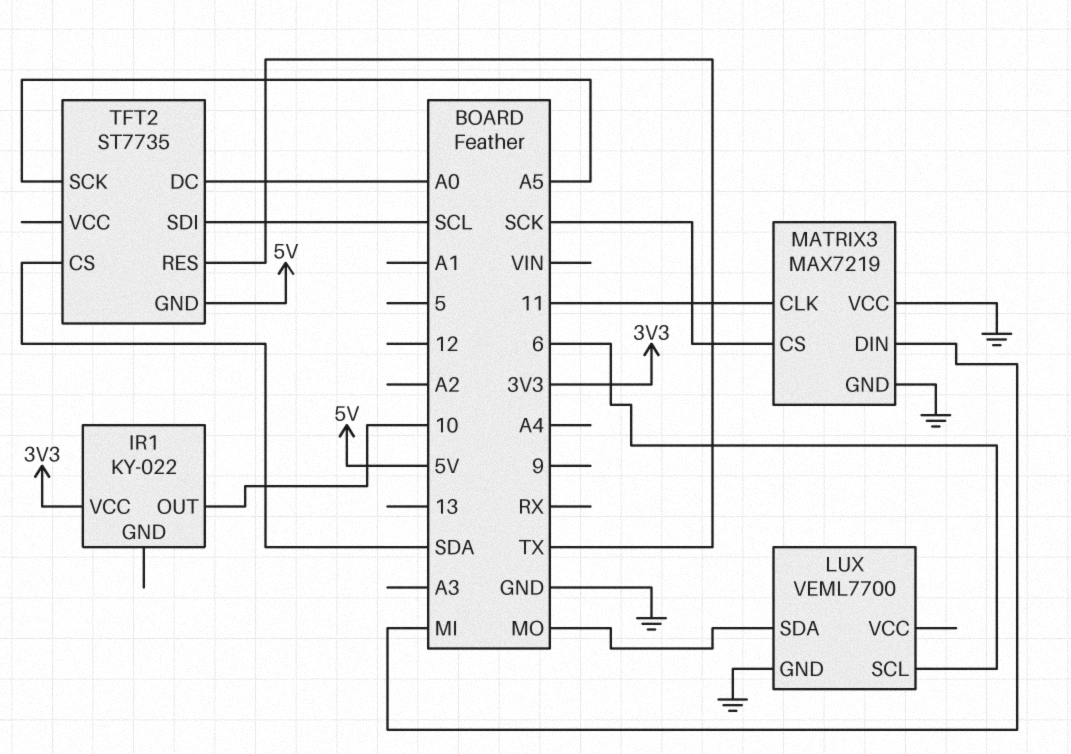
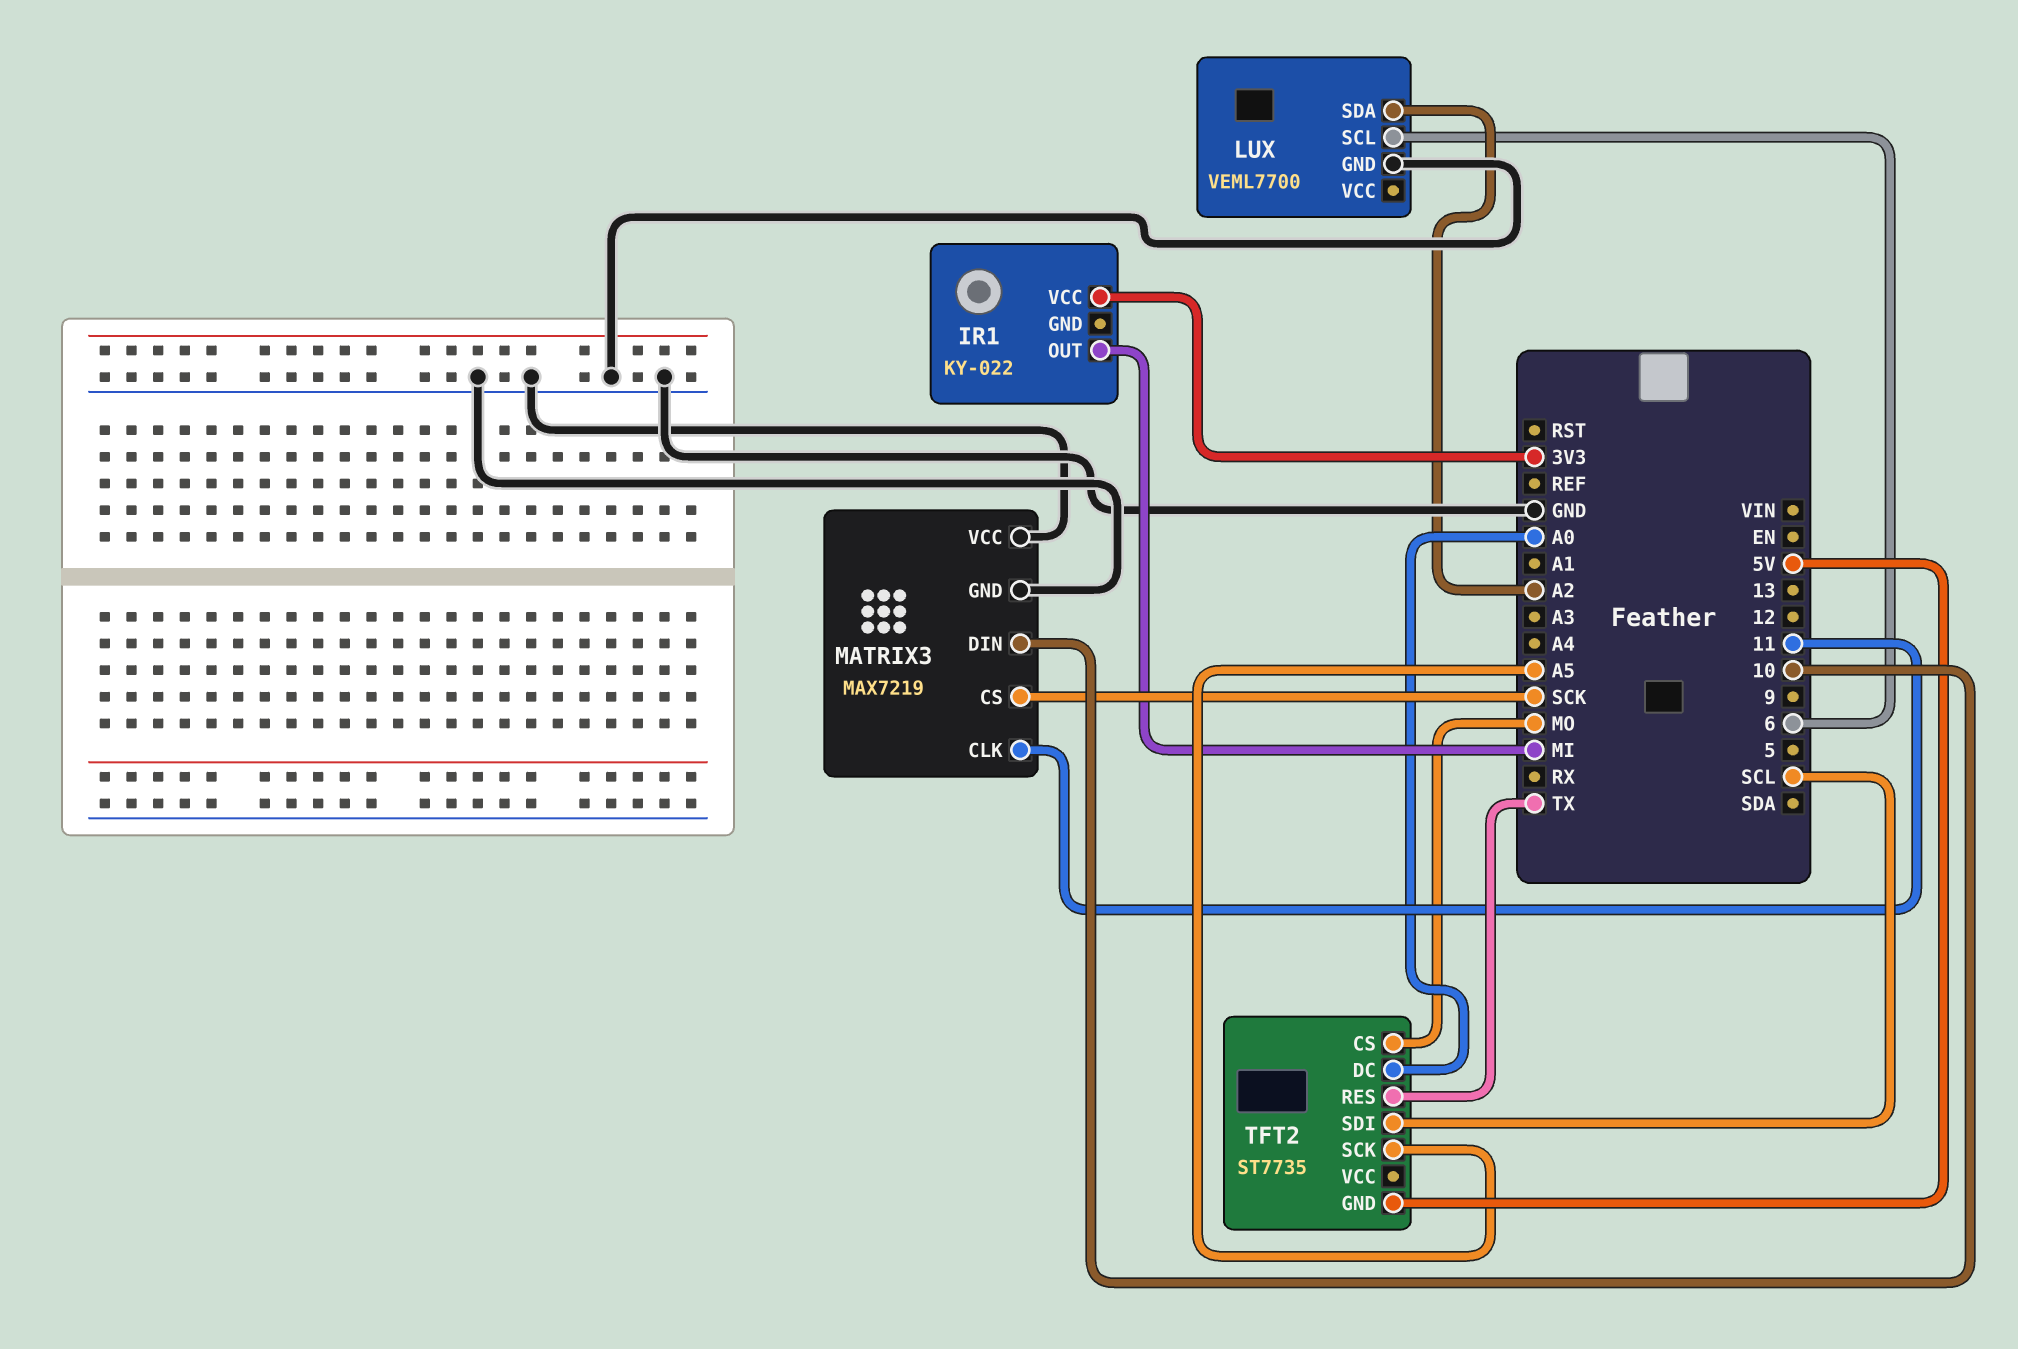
IR1 pin OUT: 10 -> MI
LUX pin SDA: MO -> A2
MATRIX3 pin DIN: MI -> 10
TFT2 pin CS: SDA -> MO

